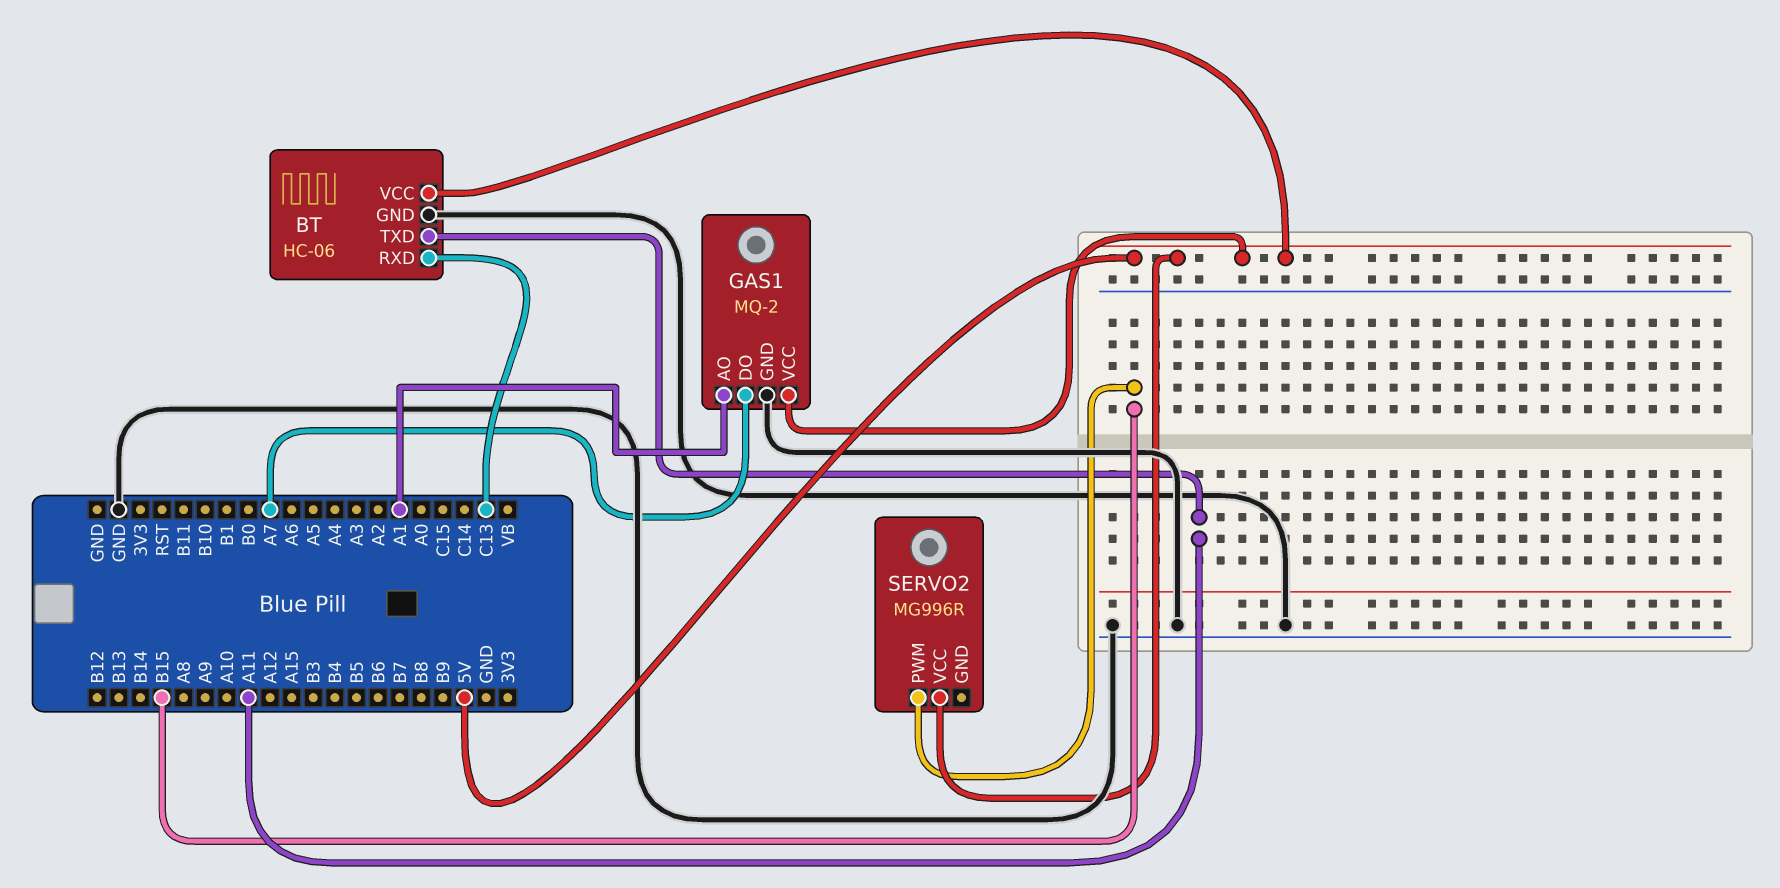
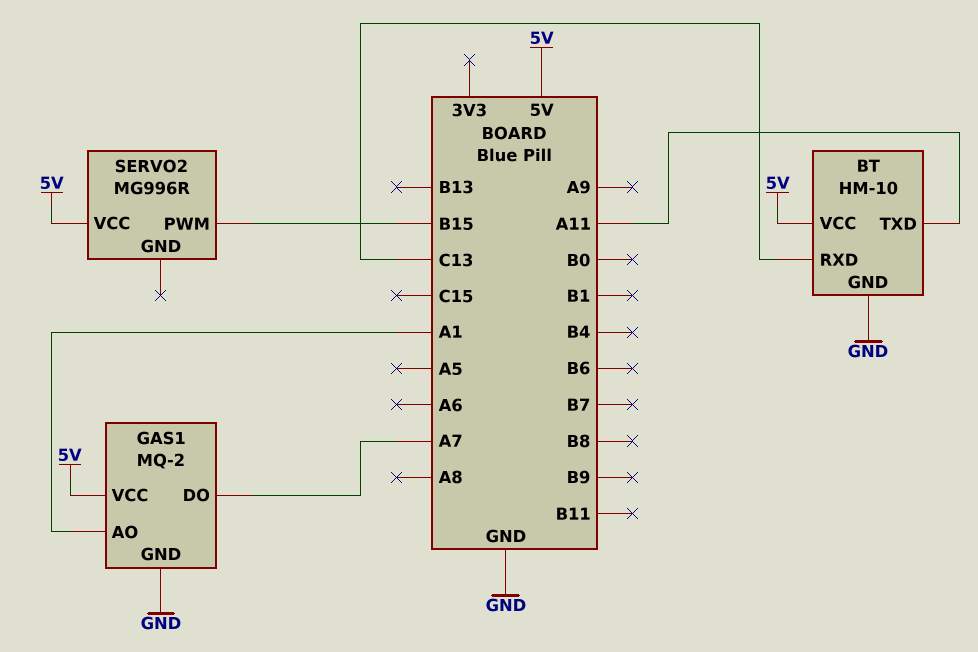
BT: HC-06 -> HM-10

